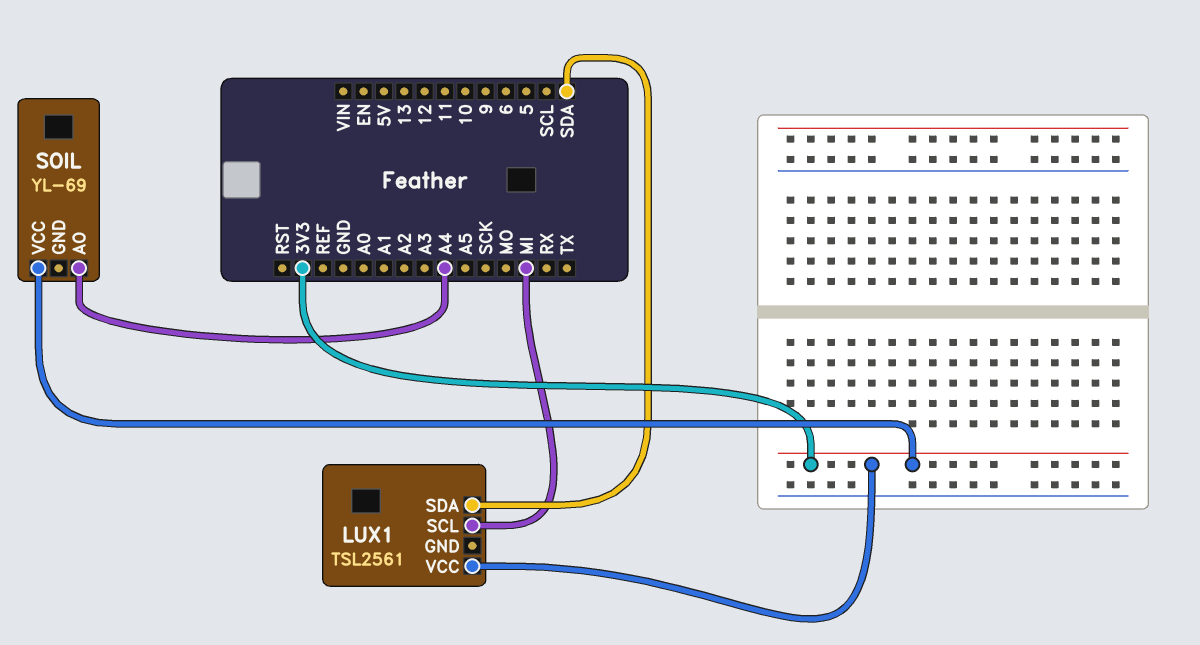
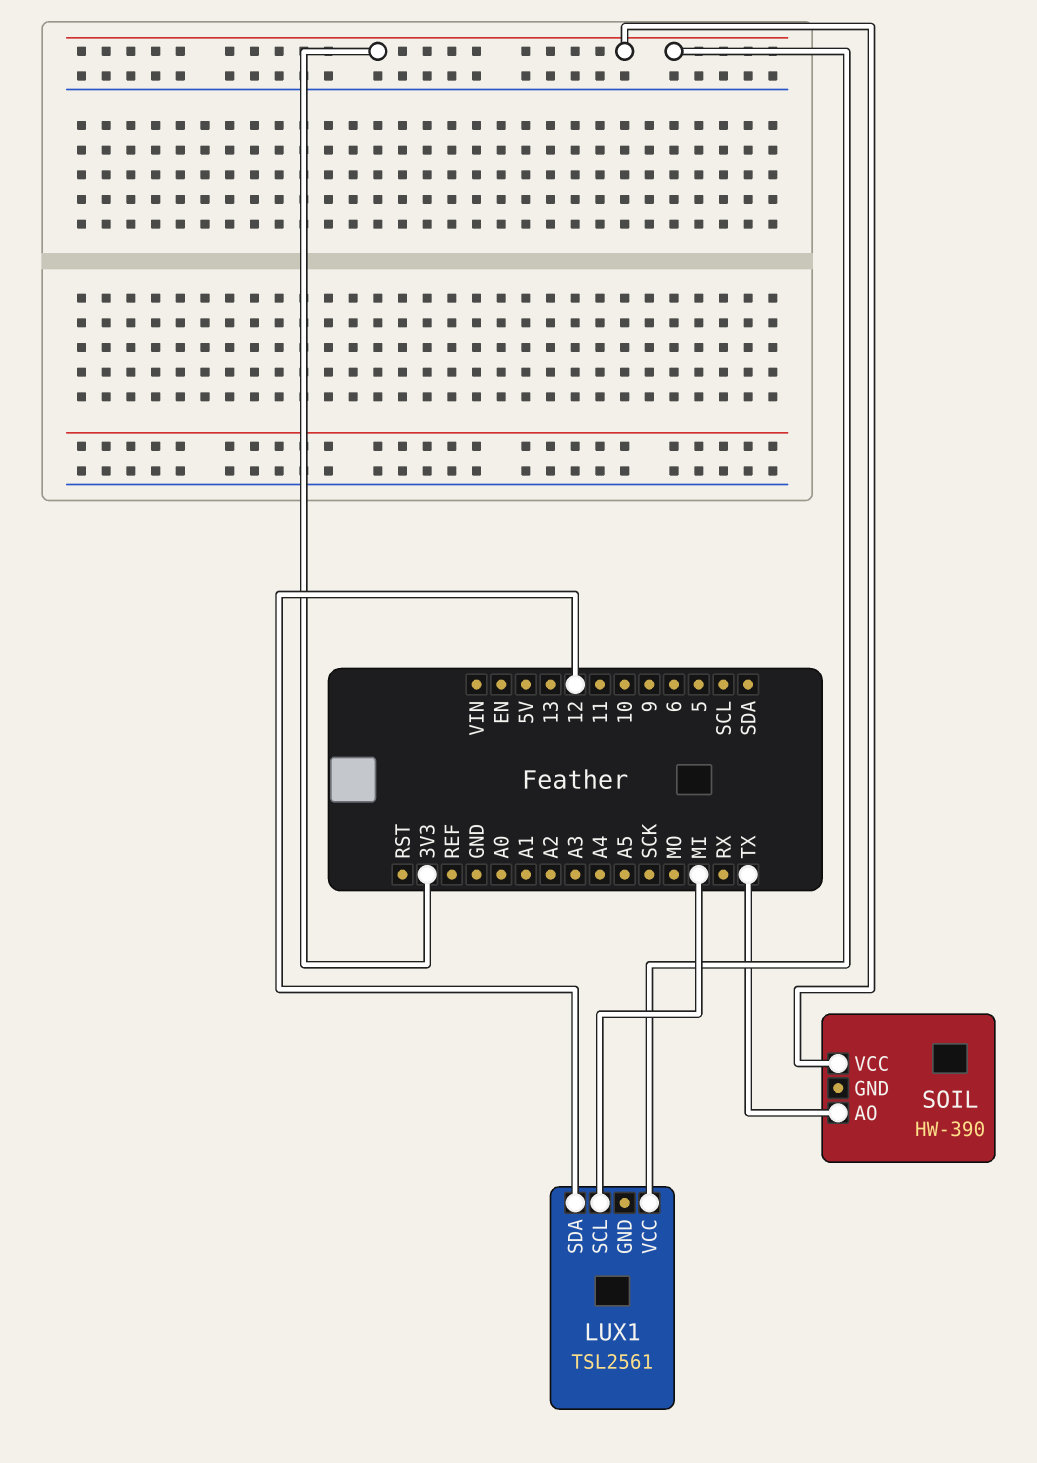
LUX1 pin SDA: SDA -> 12
SOIL: YL-69 -> HW-390
SOIL pin AO: A4 -> TX

